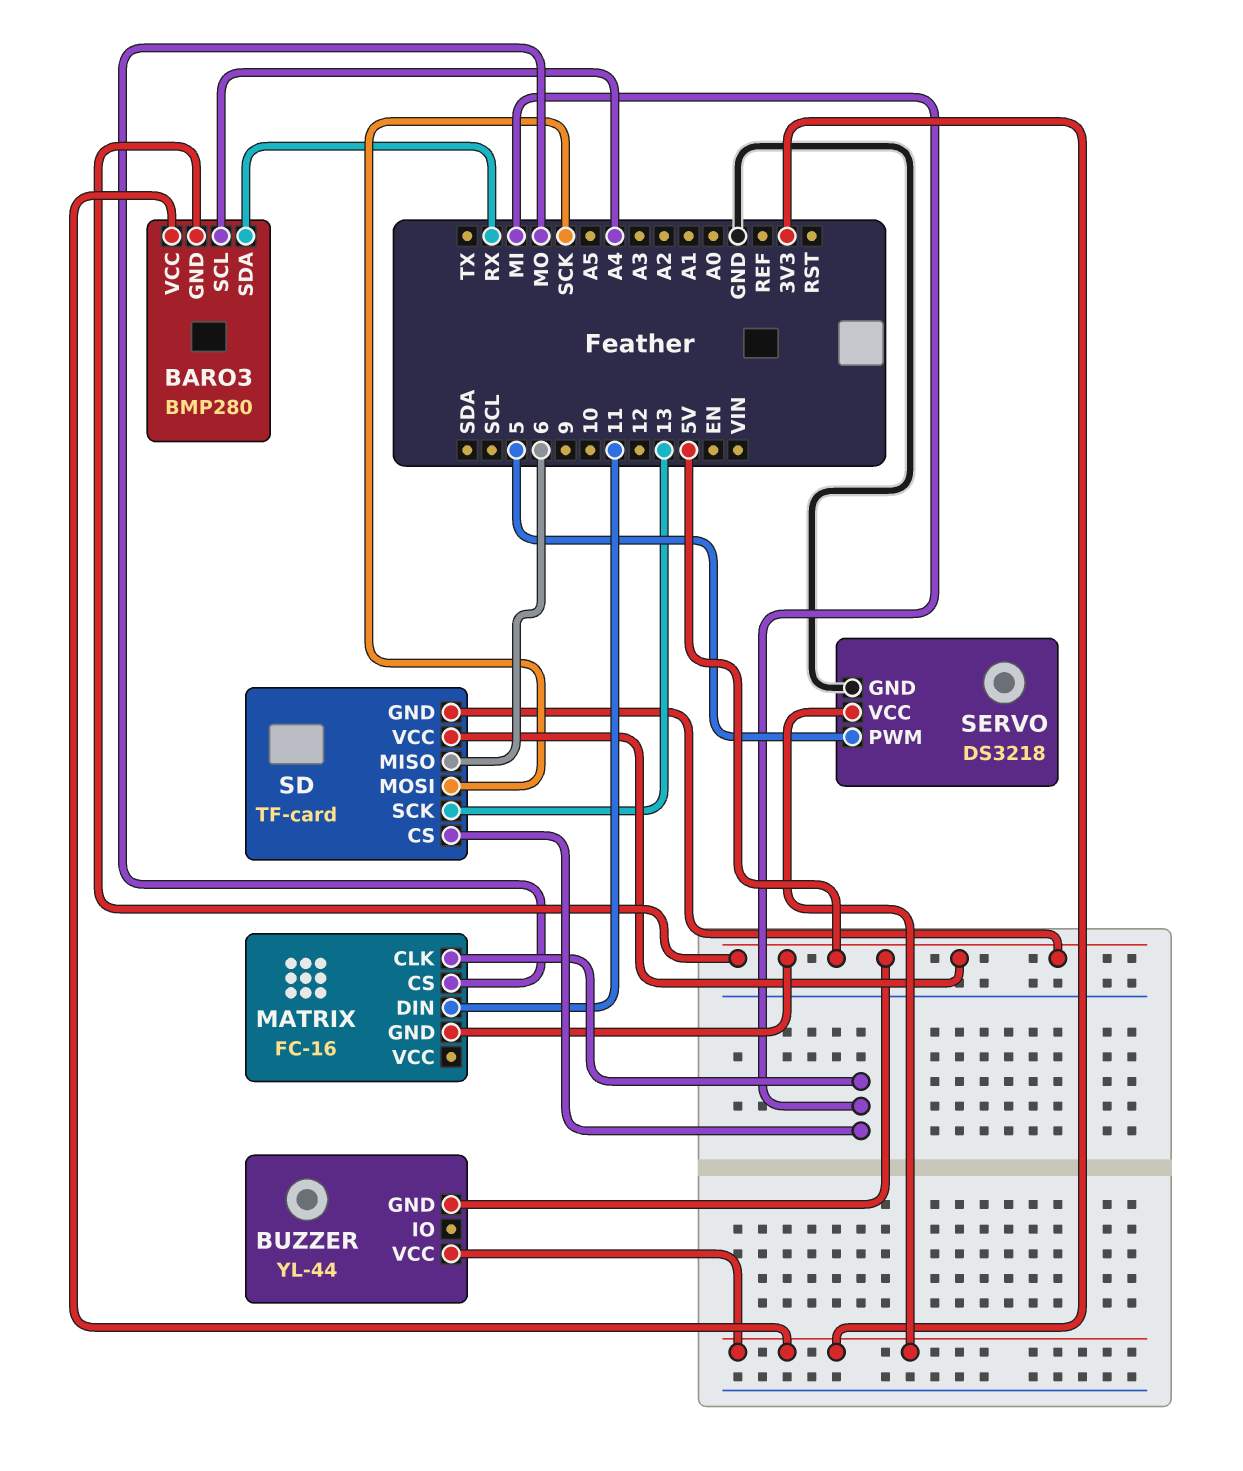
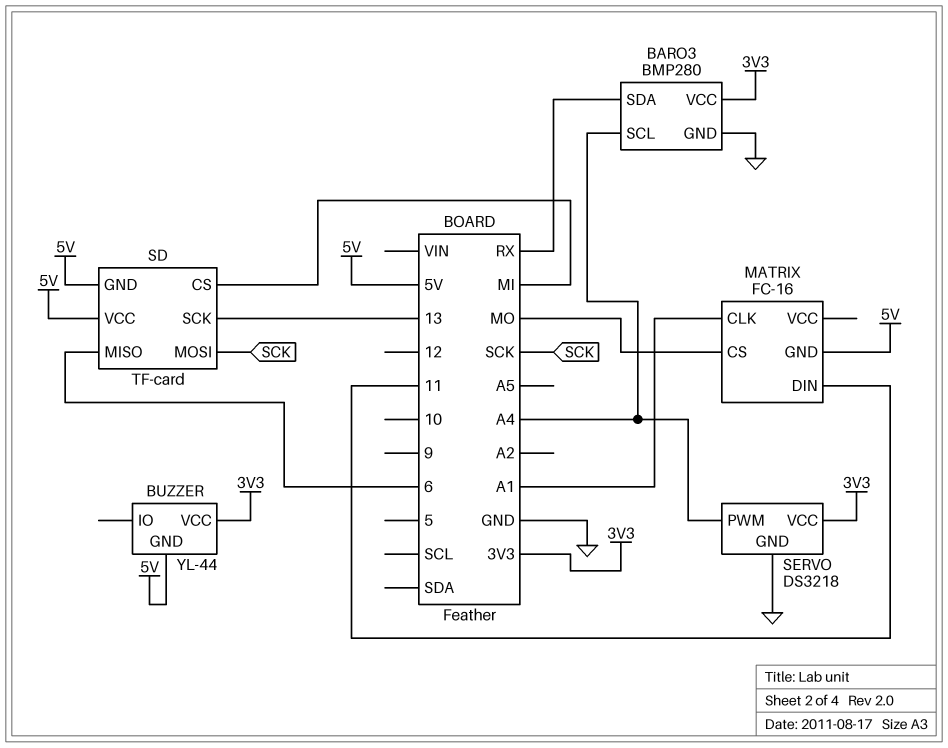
BARO3 pin GND: 5V -> GND
MATRIX pin CLK: MI -> A1
SERVO pin PWM: 5 -> A4

